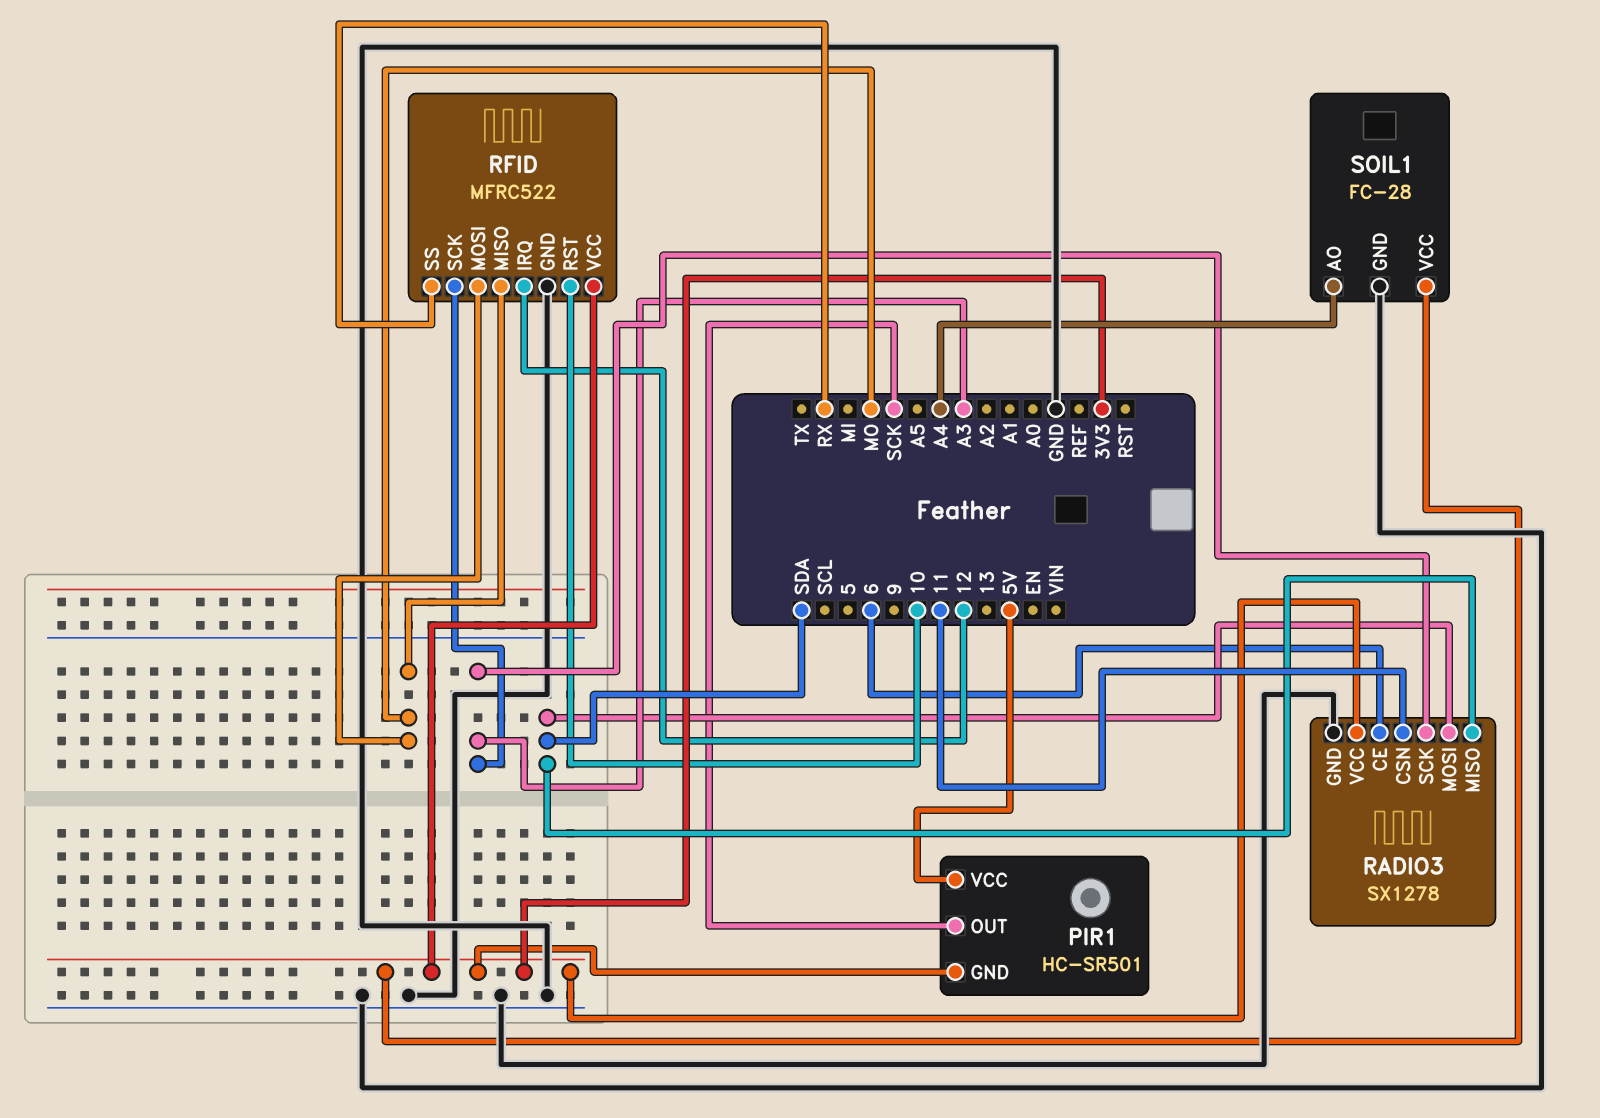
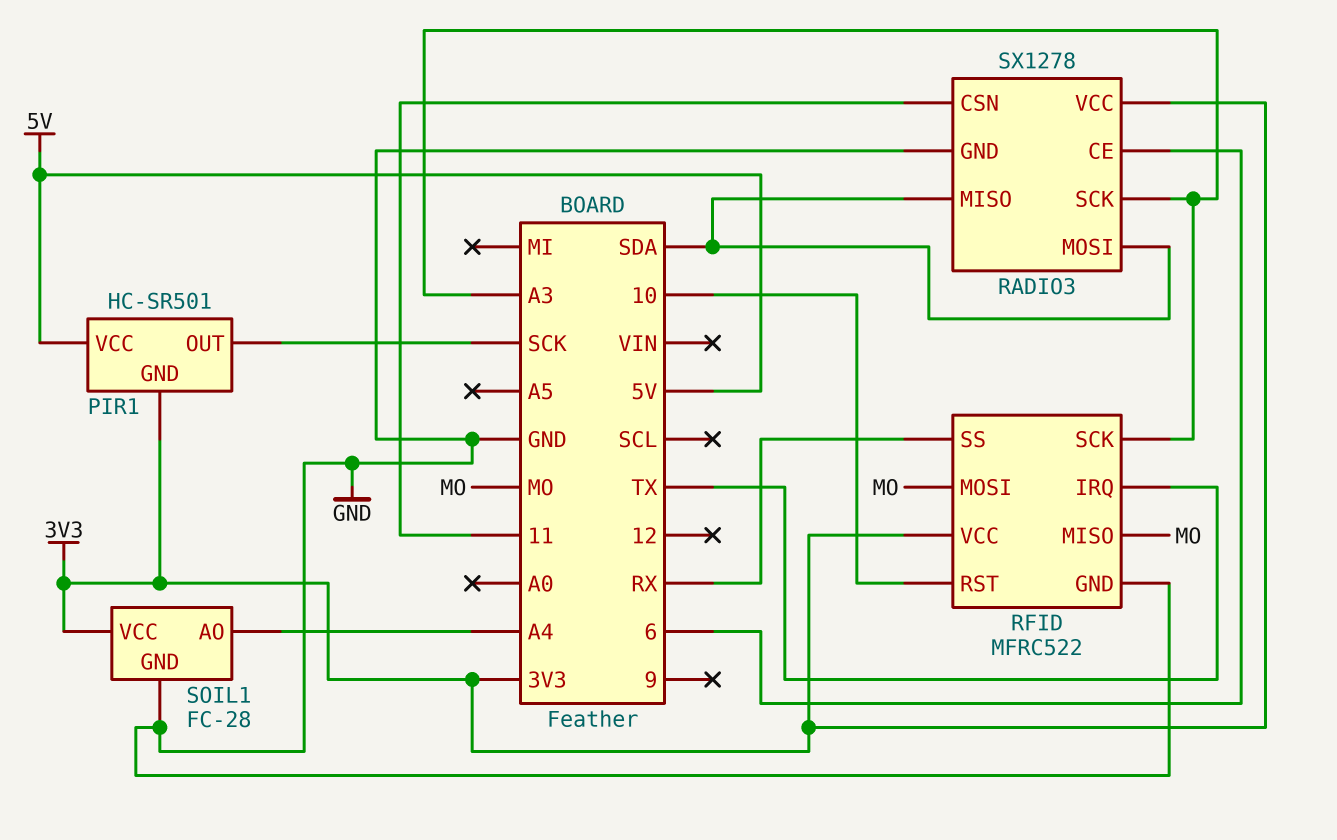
RFID pin IRQ: 12 -> TX

